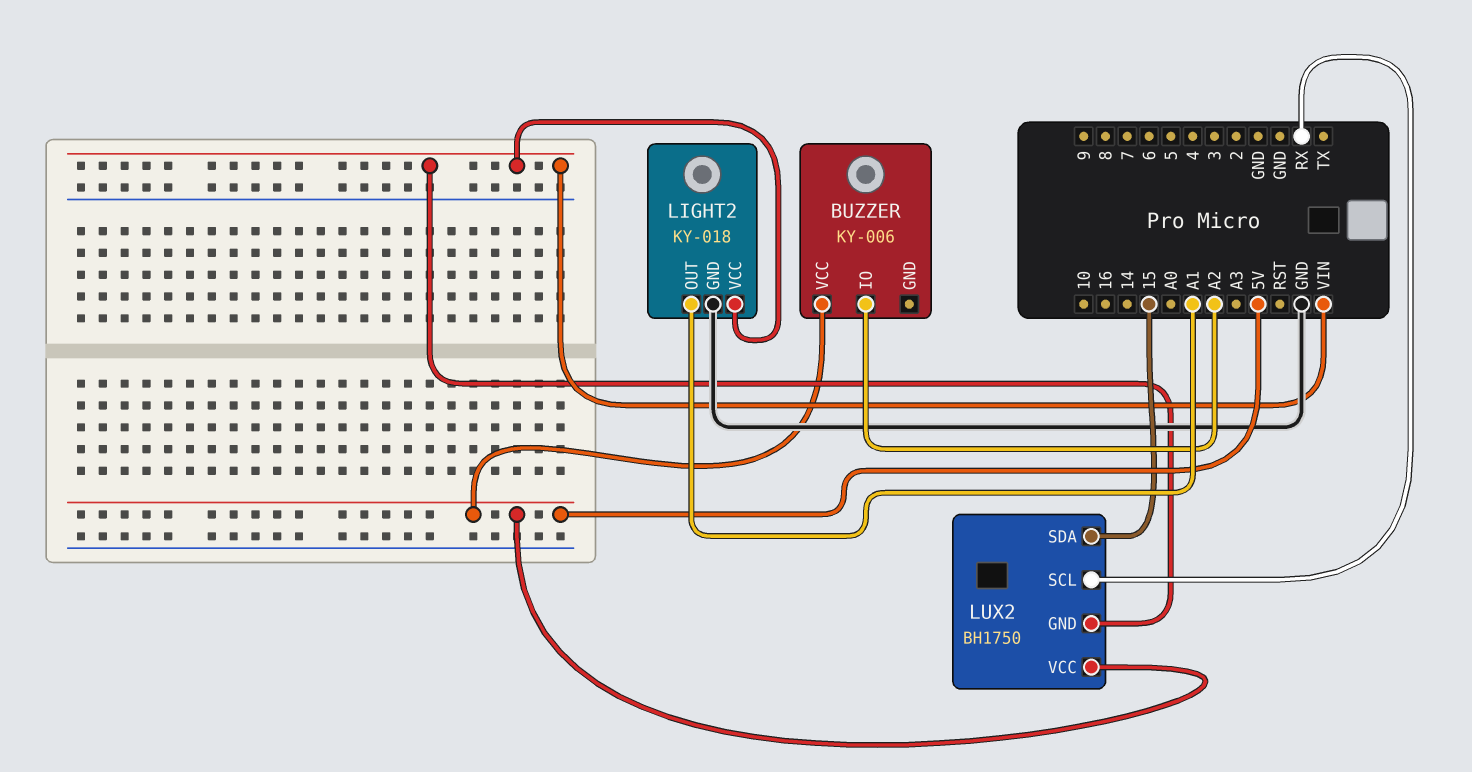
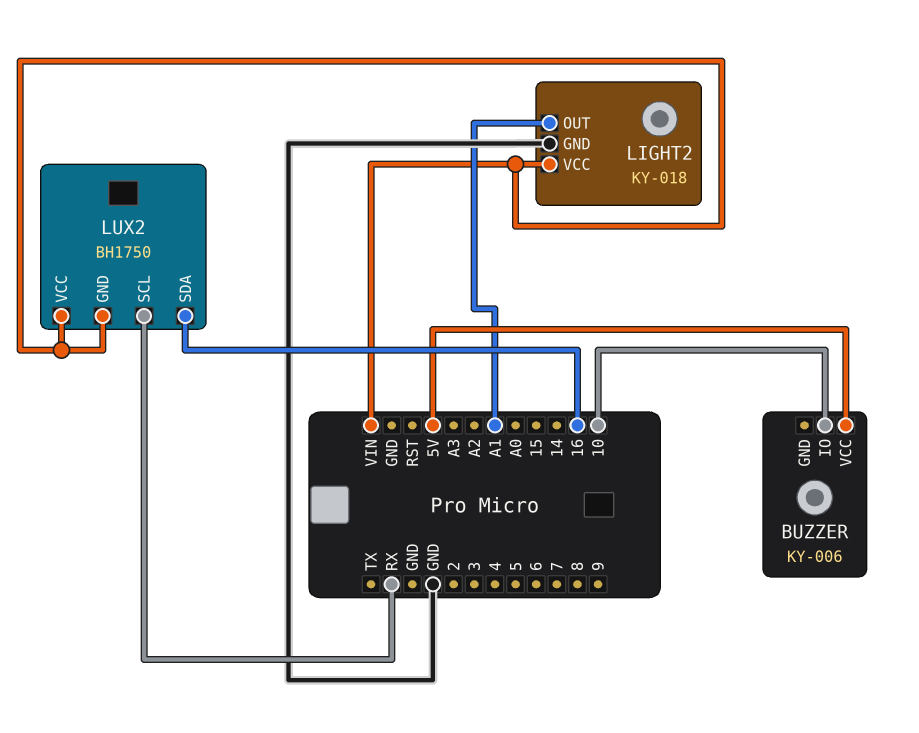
BUZZER pin IO: A2 -> 10
LUX2 pin SDA: 15 -> 16
LUX2 pin VCC: 5V -> VIN

